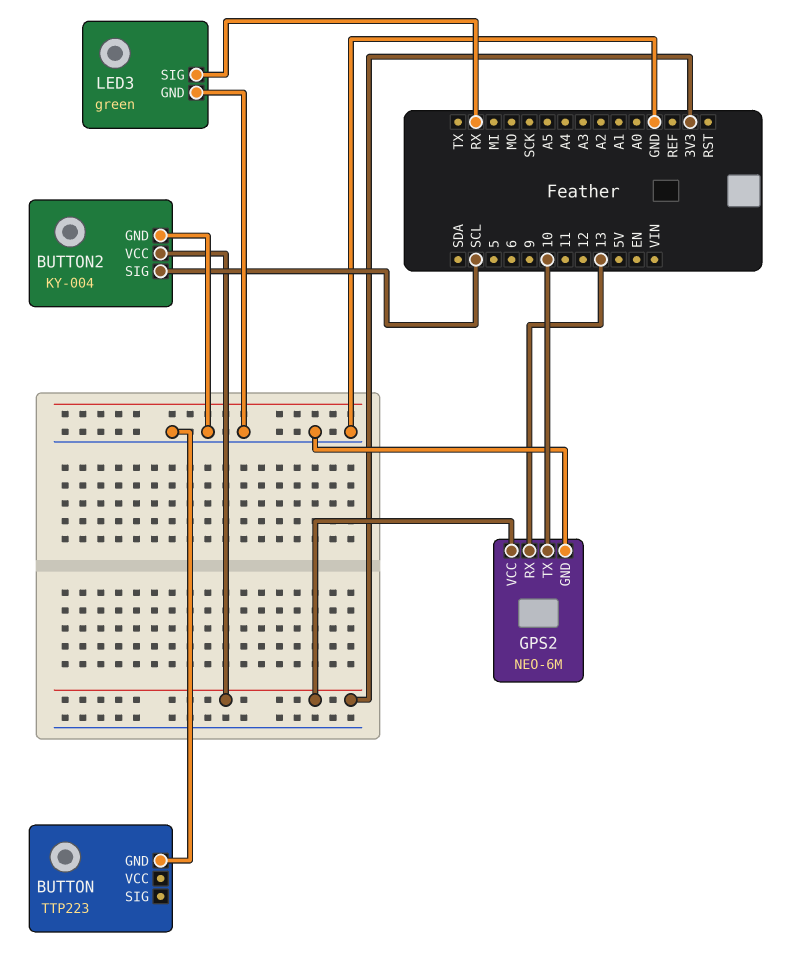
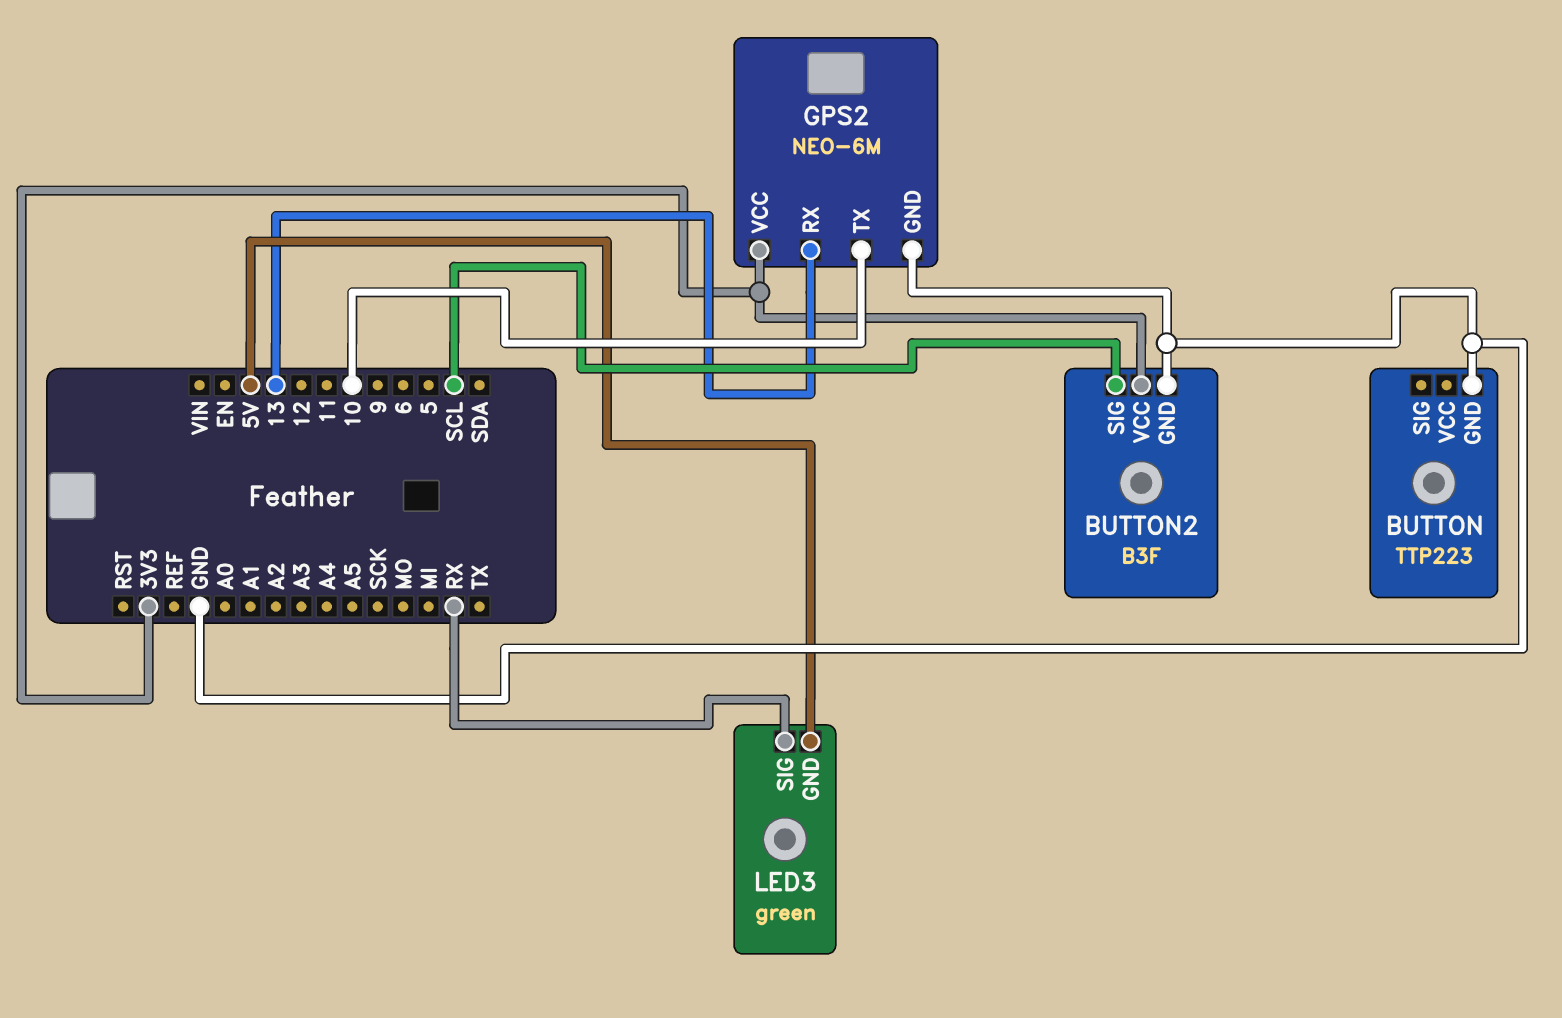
BUTTON2: KY-004 -> B3F
LED3 pin GND: GND -> 5V

